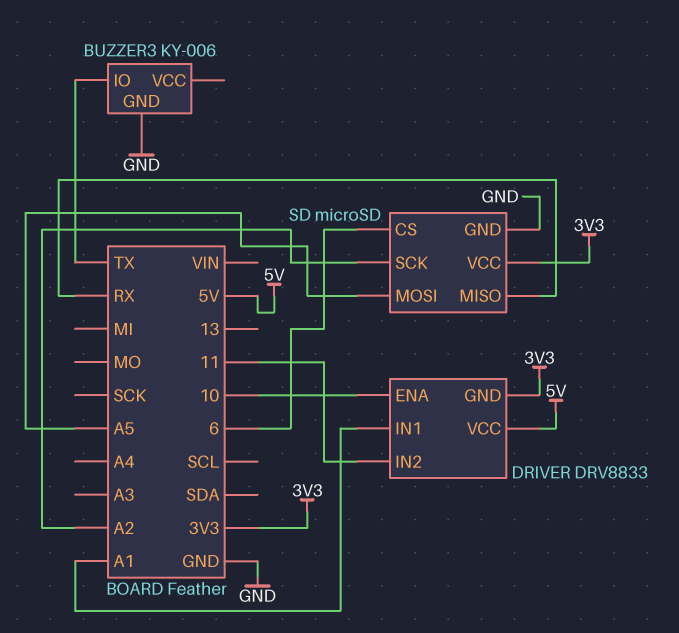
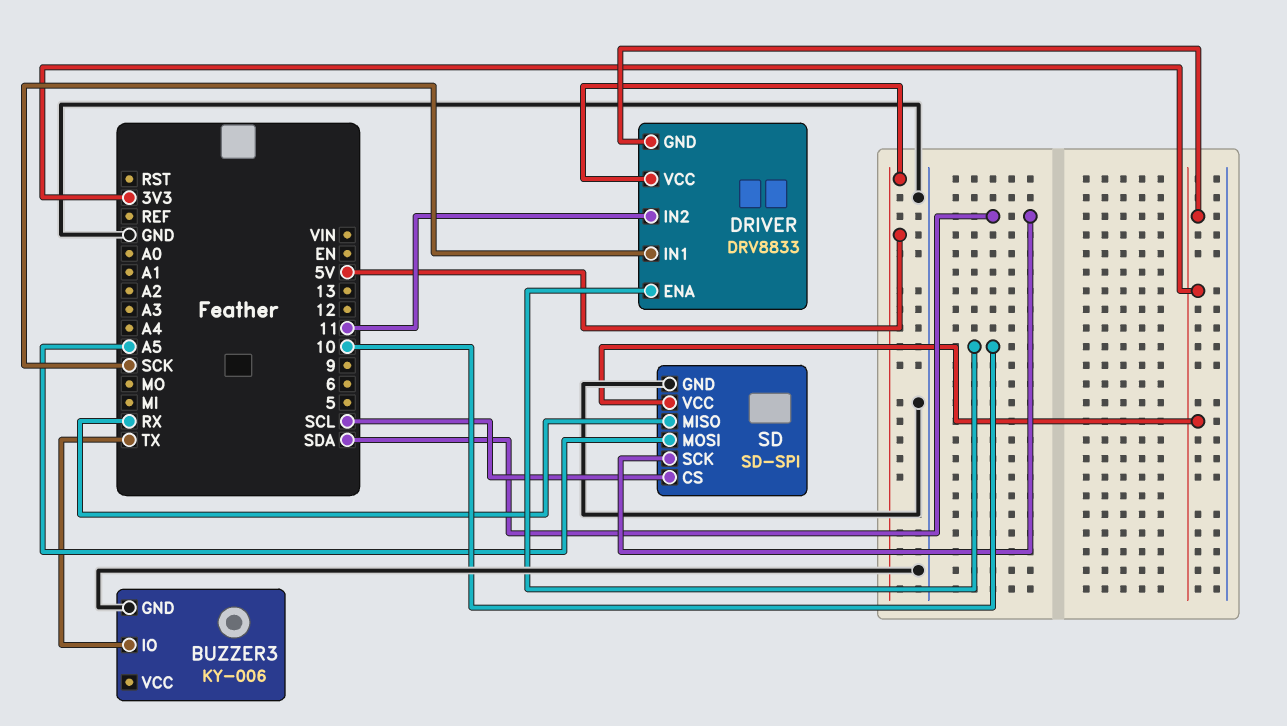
DRIVER pin IN1: A1 -> SCK
SD: microSD -> SD-SPI
SD pin CS: 6 -> SCL
SD pin SCK: A2 -> SDA

